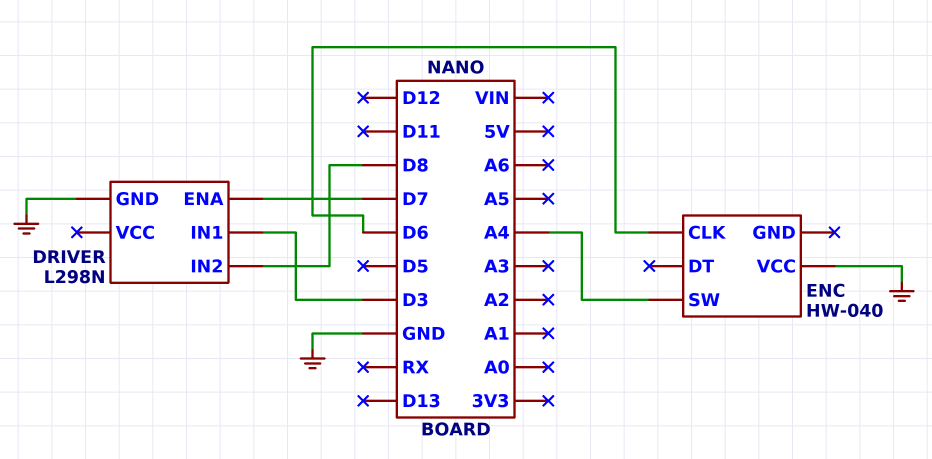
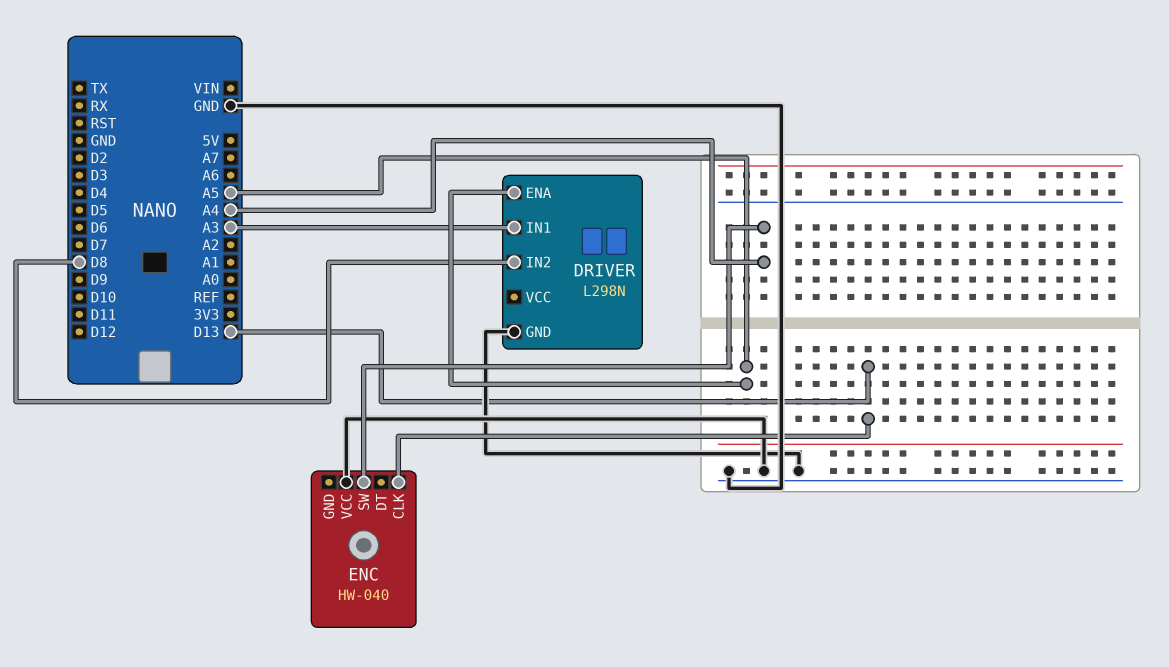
DRIVER pin ENA: D7 -> A5
DRIVER pin IN1: D3 -> A3
ENC pin CLK: D6 -> D13

